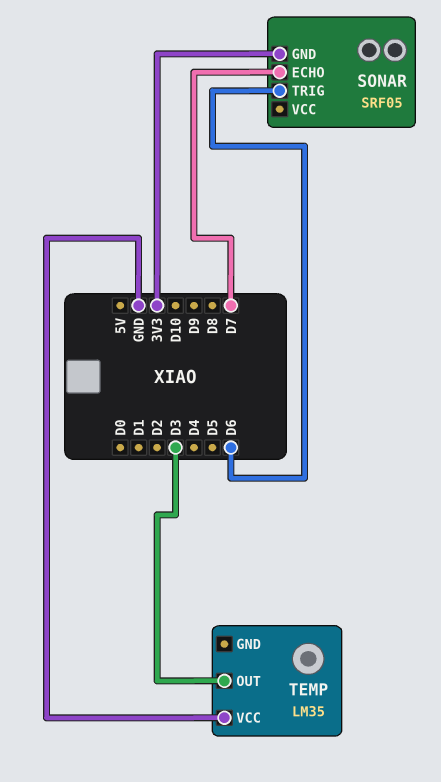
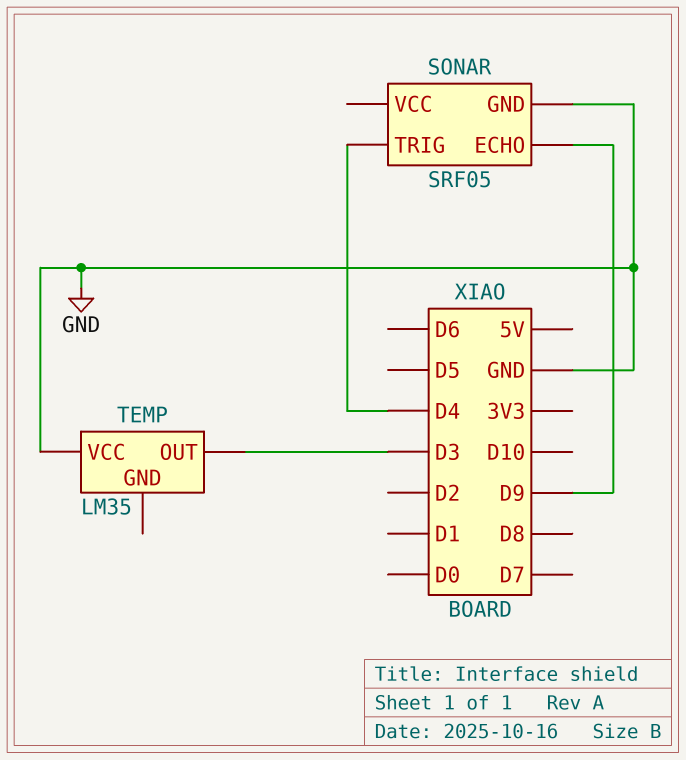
SONAR pin ECHO: D7 -> D9
SONAR pin GND: 3V3 -> GND
SONAR pin TRIG: D6 -> D4

